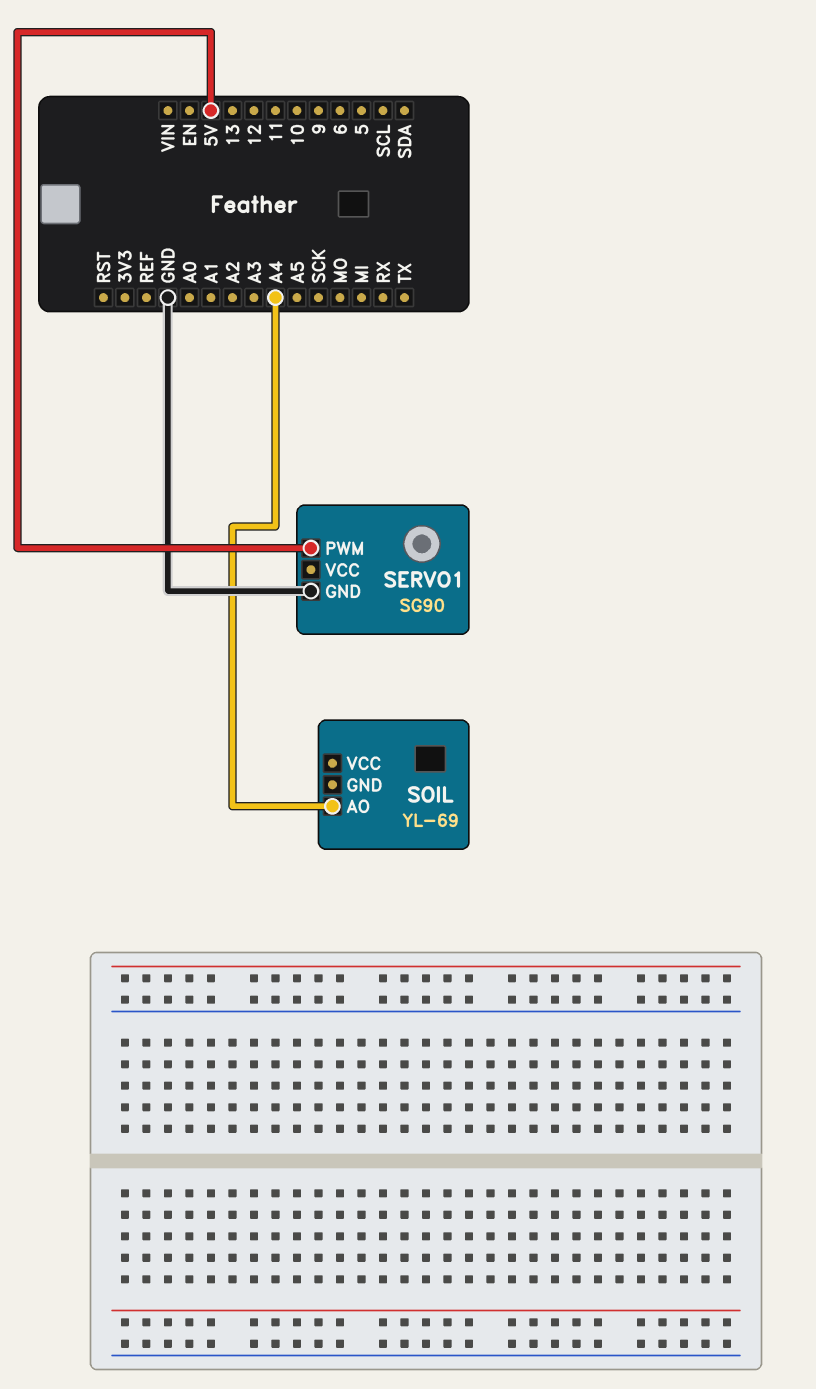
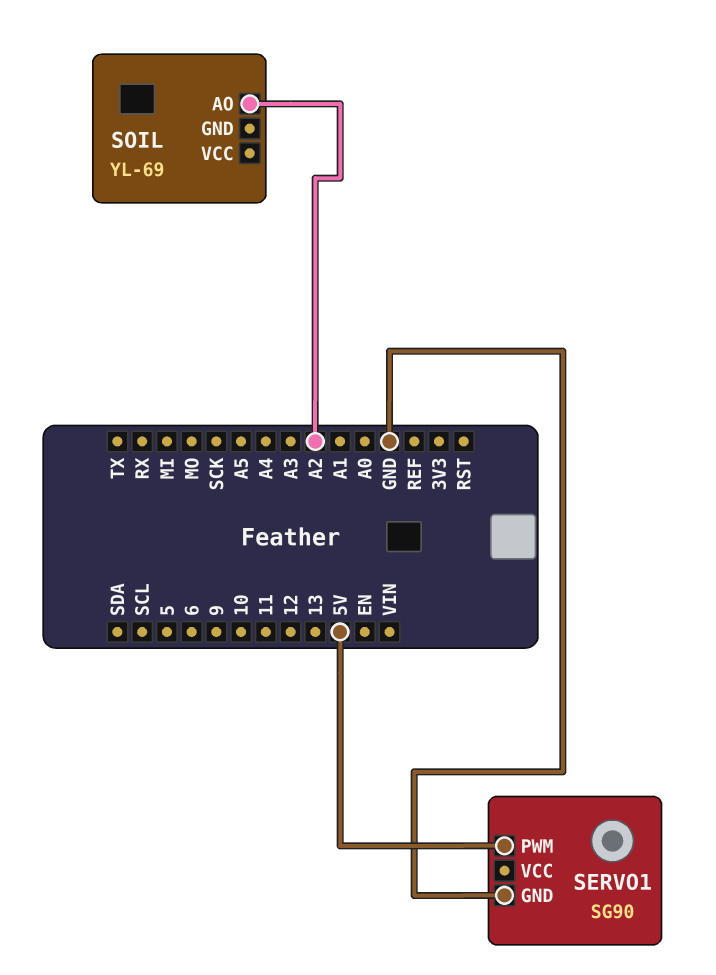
SOIL pin AO: A4 -> A2

